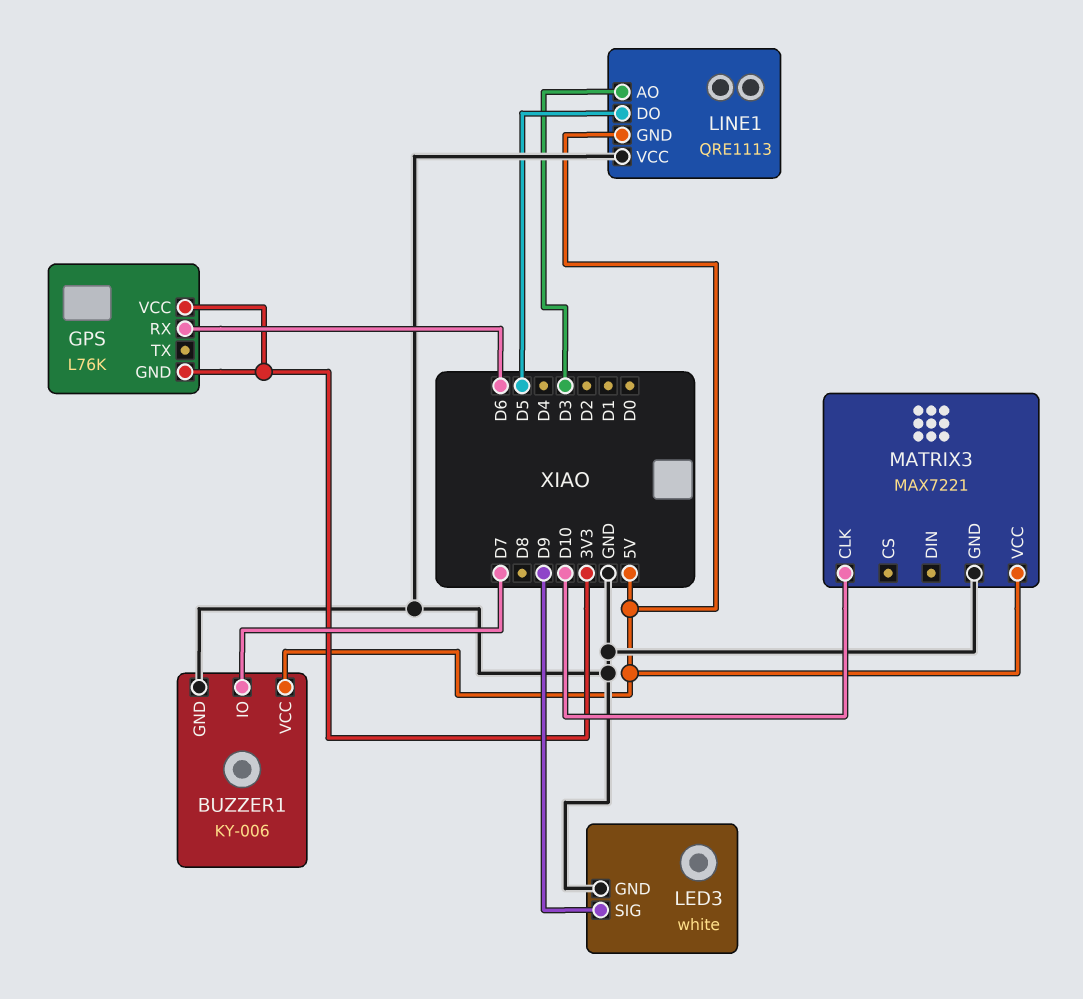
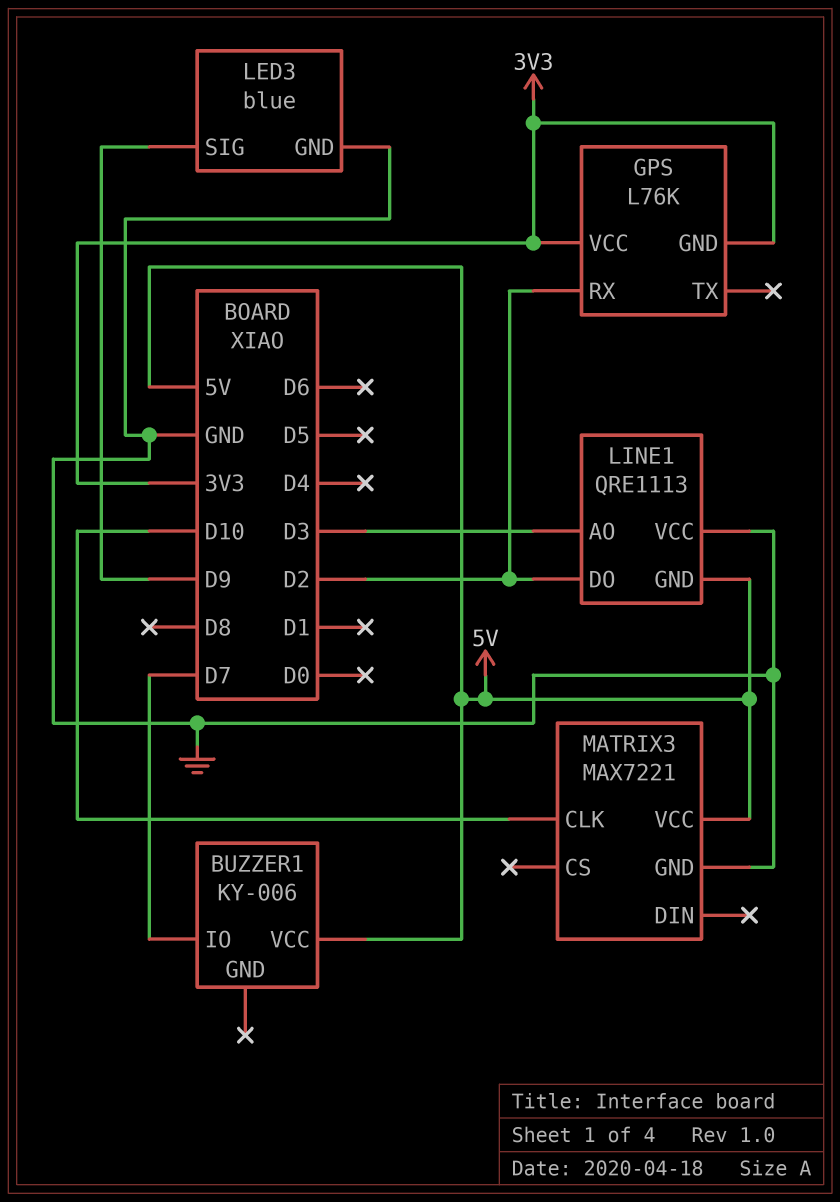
BUZZER1 pin GND: GND -> none
GPS pin RX: D6 -> D2
LED3: white -> blue
LINE1 pin DO: D5 -> D2

